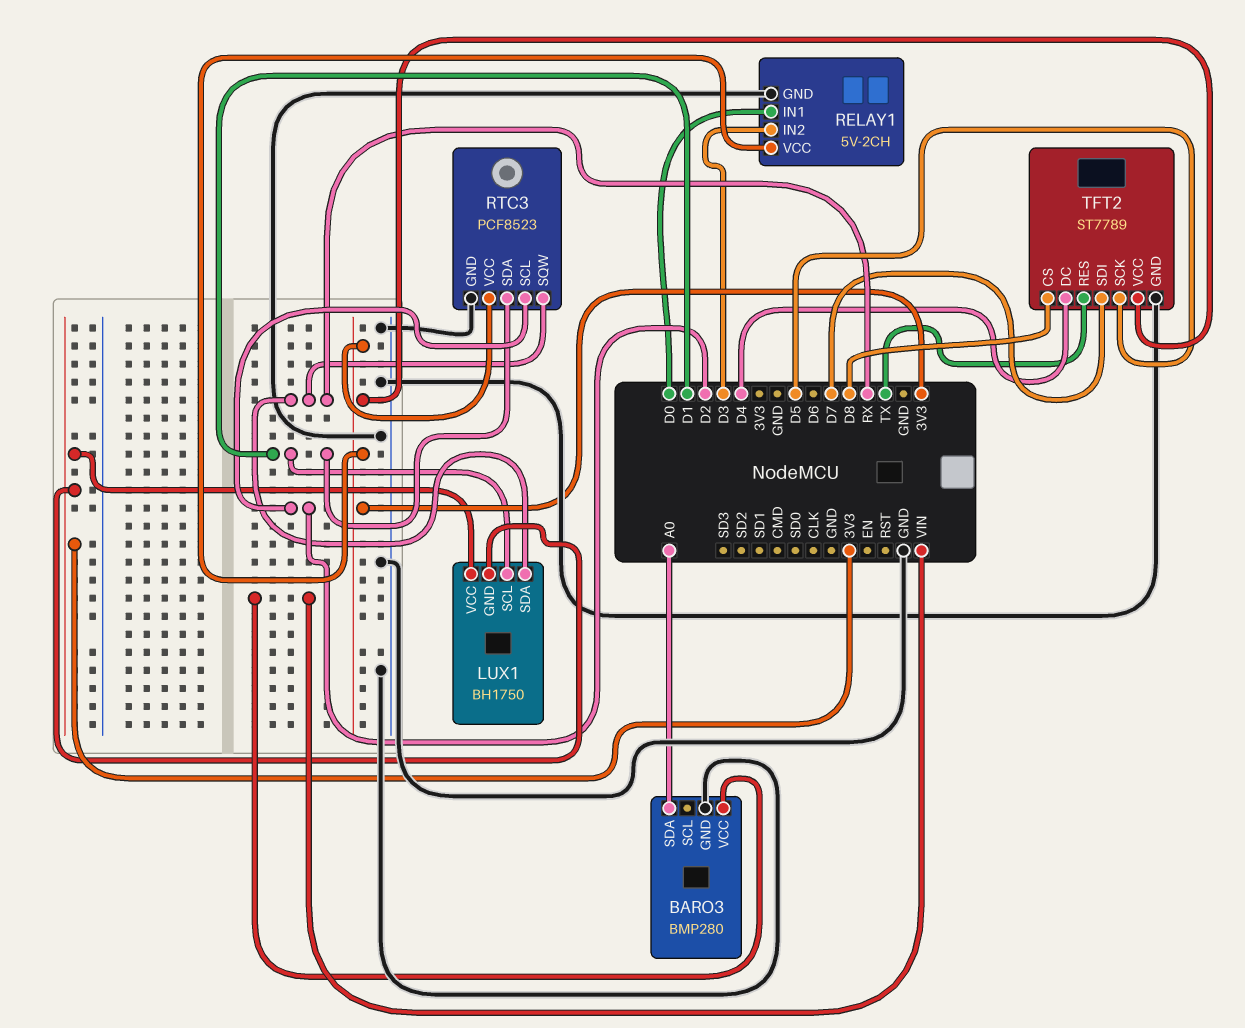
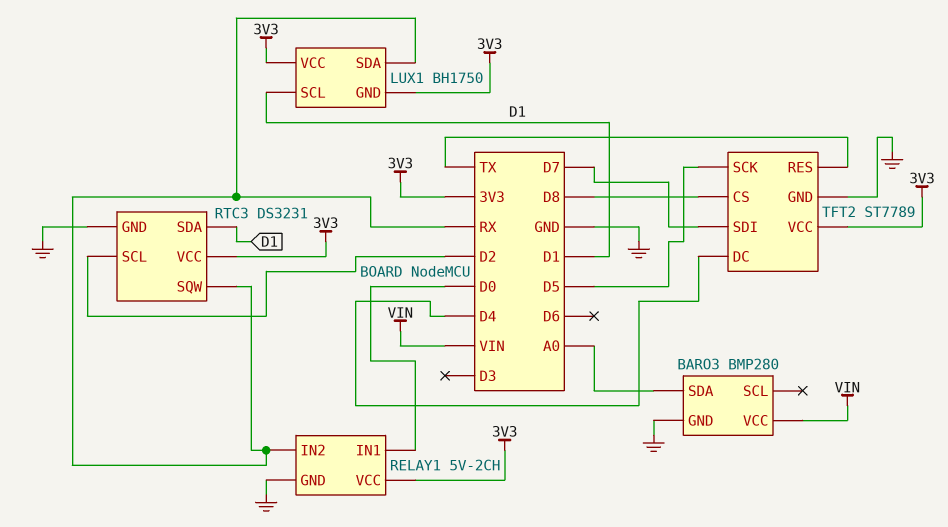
RELAY1 pin IN2: D3 -> RX
RTC3: PCF8523 -> DS3231

